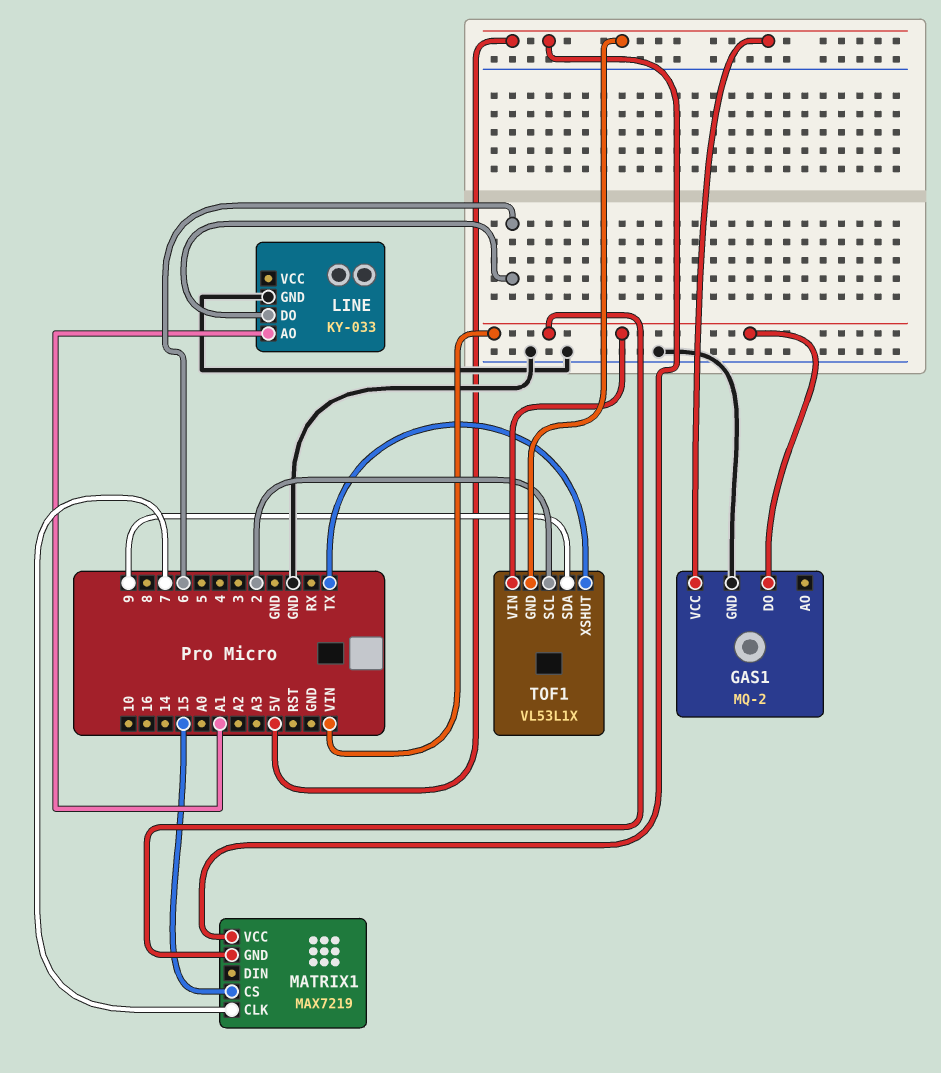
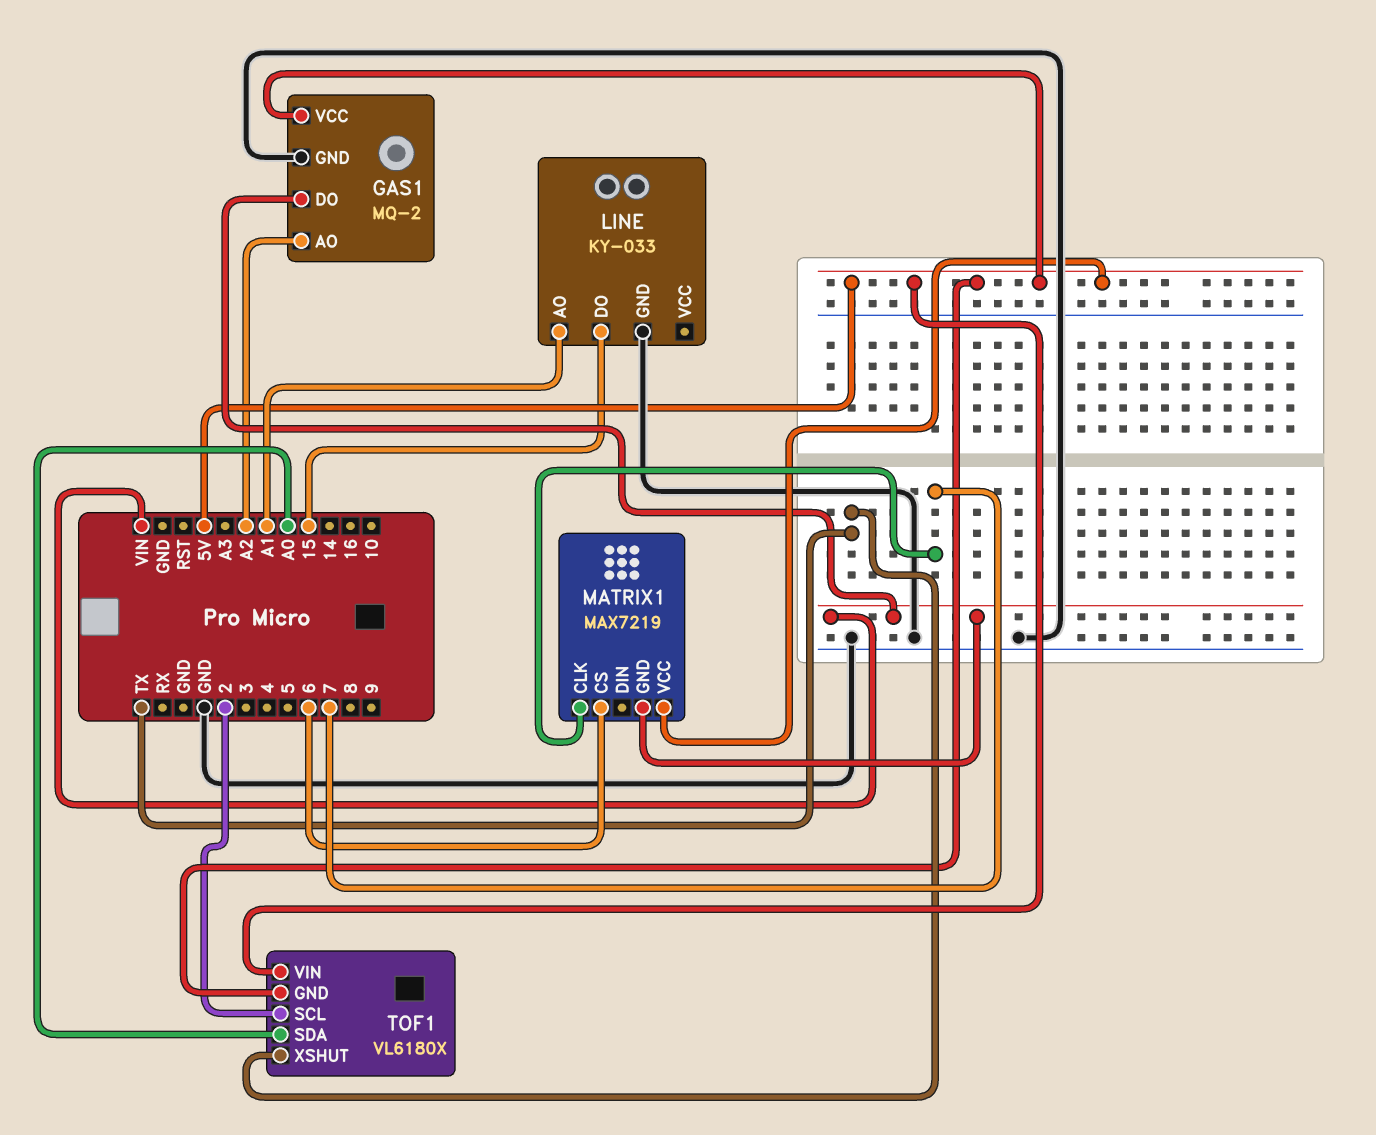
GAS1 pin AO: none -> A2
LINE pin DO: 6 -> 15
MATRIX1 pin CS: 15 -> 6
TOF1: VL53L1X -> VL6180X
TOF1 pin SDA: 9 -> A0
TOF1 pin VIN: VIN -> 5V

